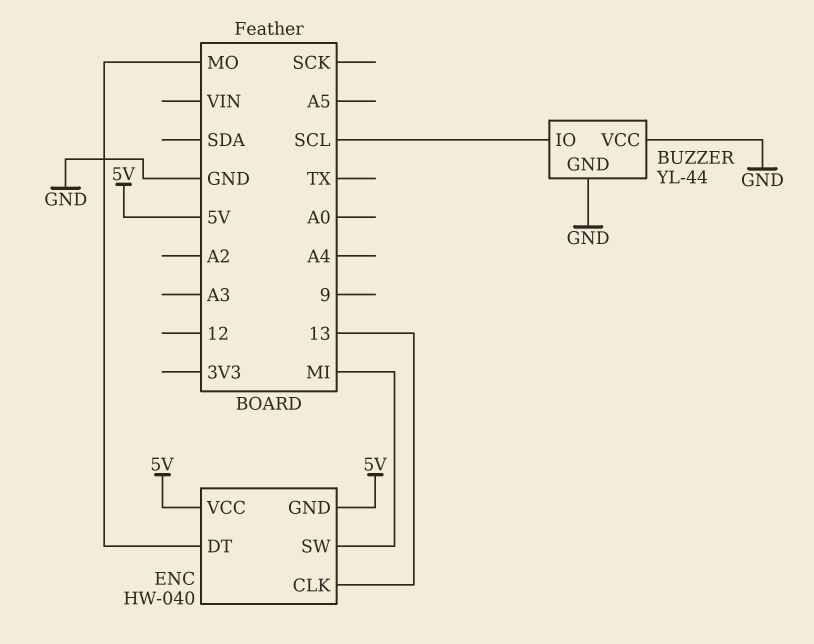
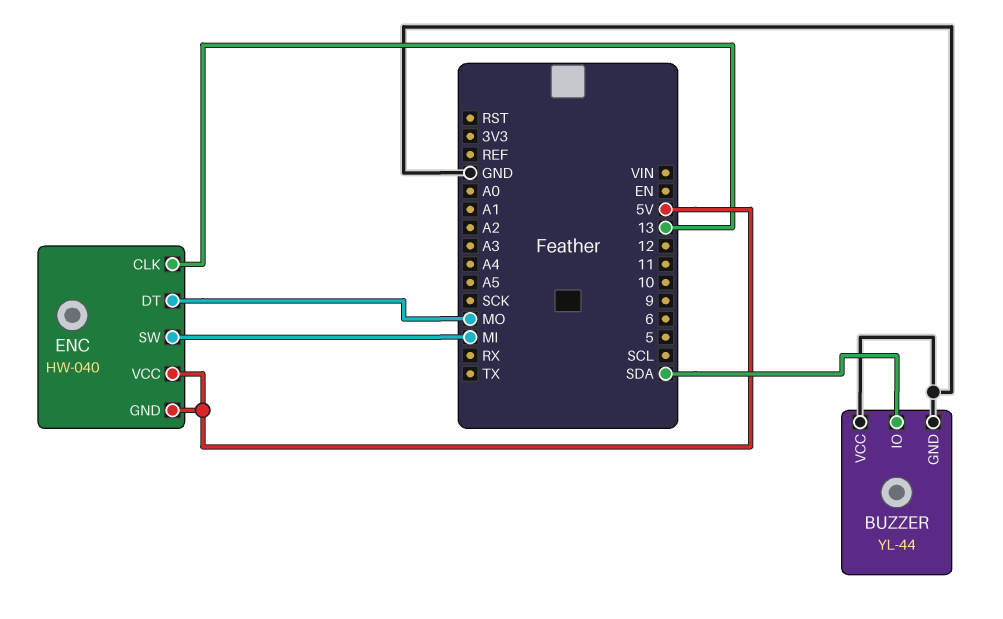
BUZZER pin IO: SCL -> SDA

